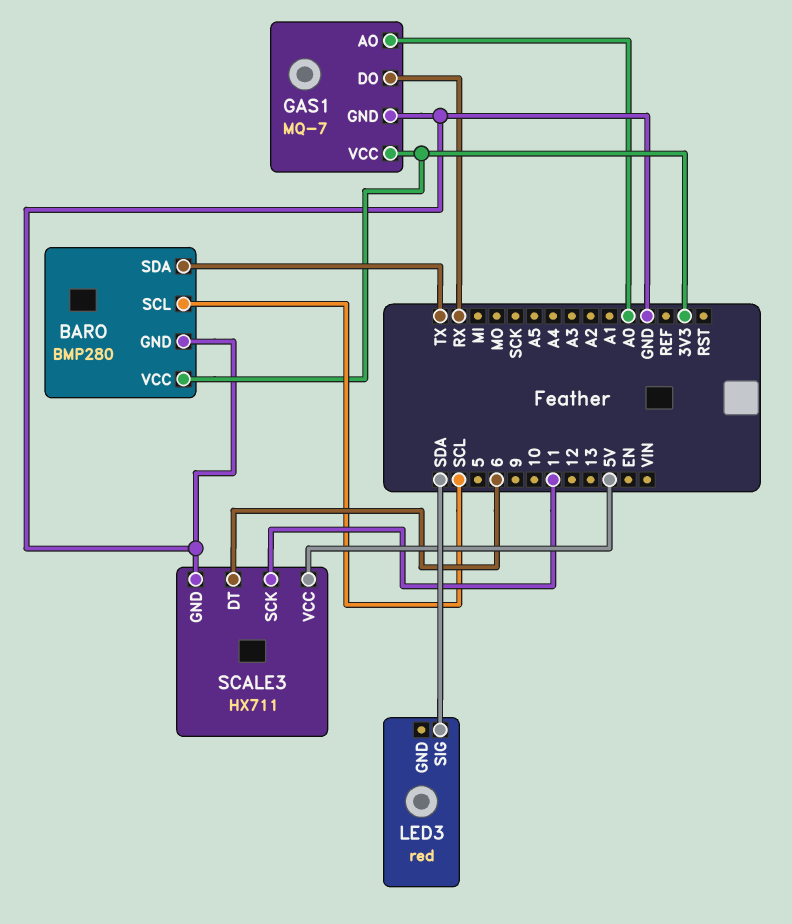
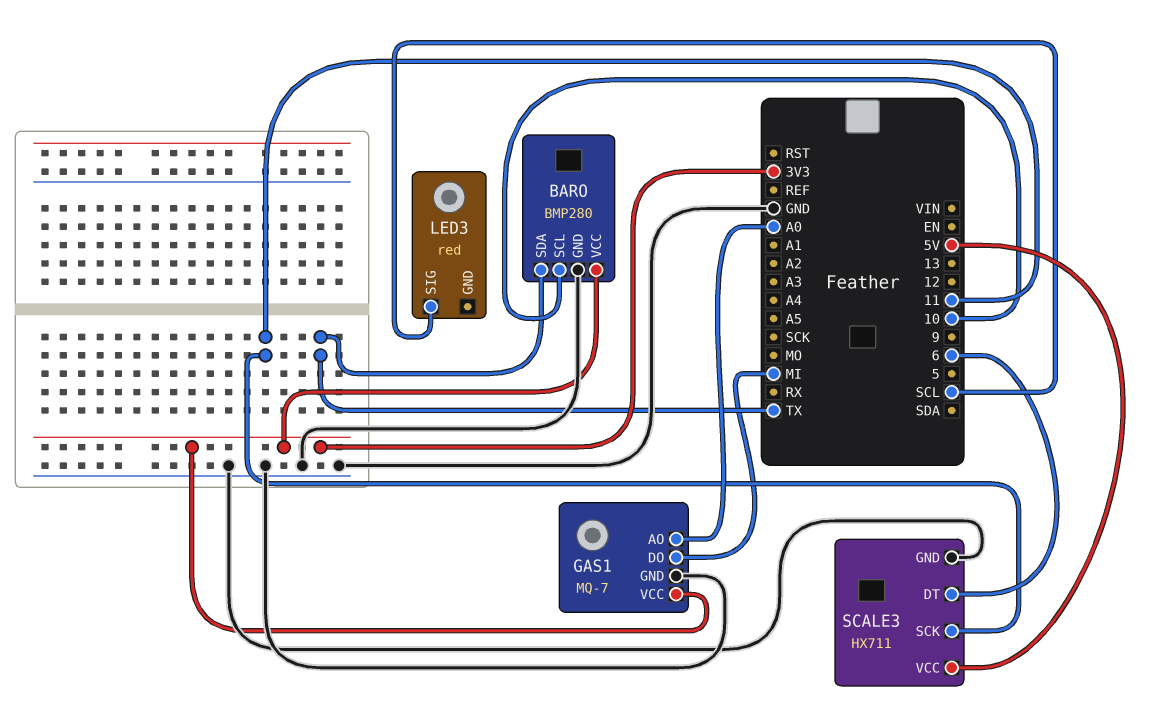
BARO pin SCL: SCL -> 10
GAS1 pin DO: RX -> MI
LED3 pin SIG: SDA -> SCL

